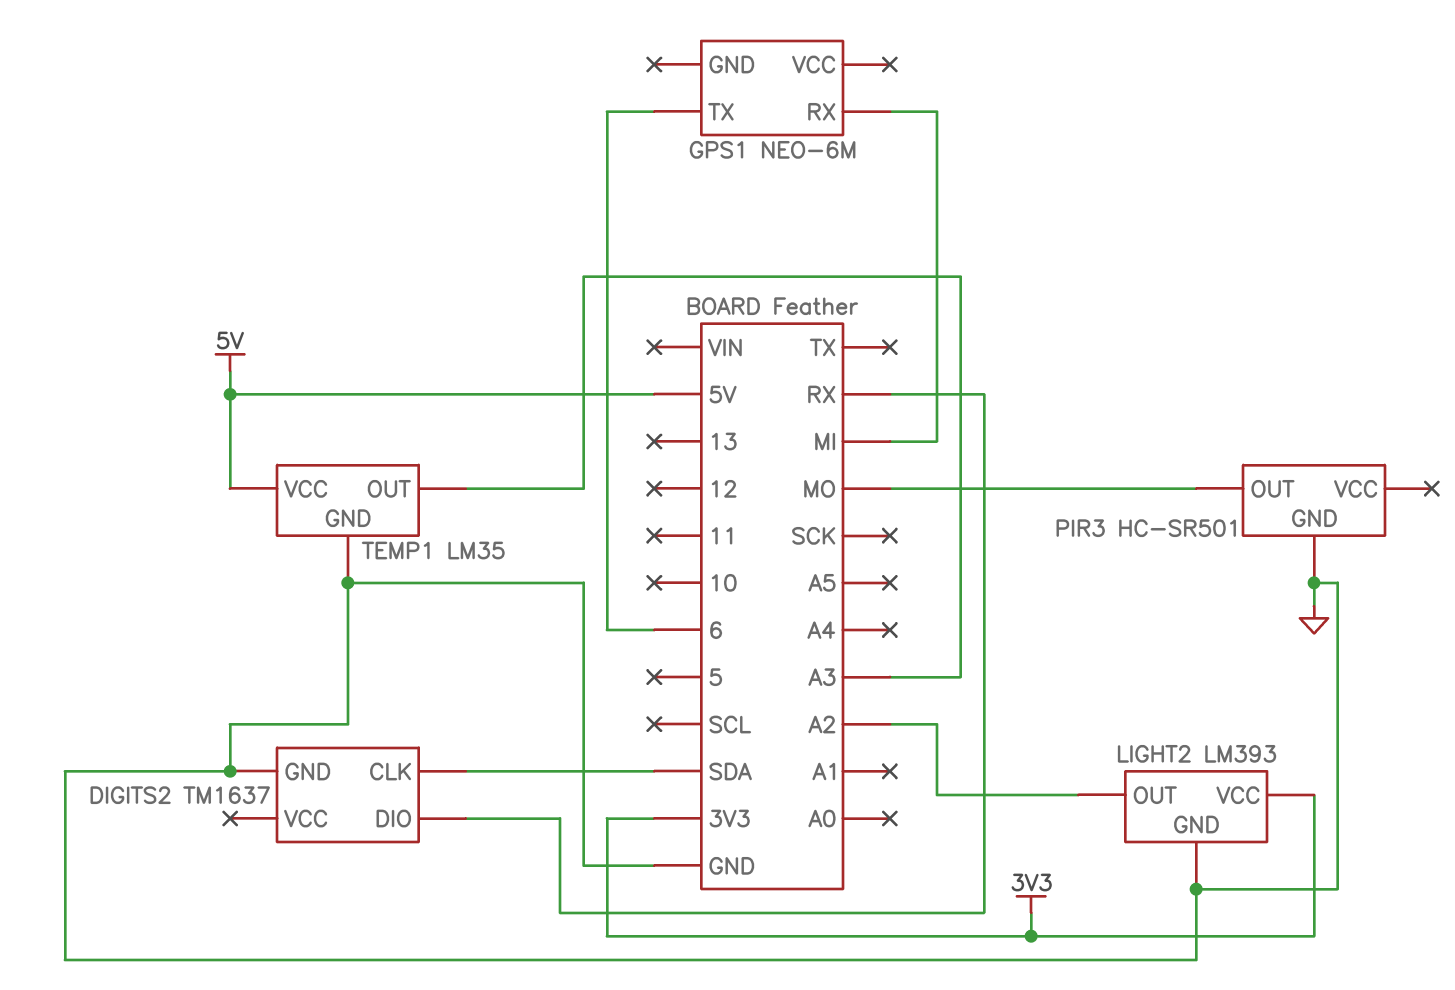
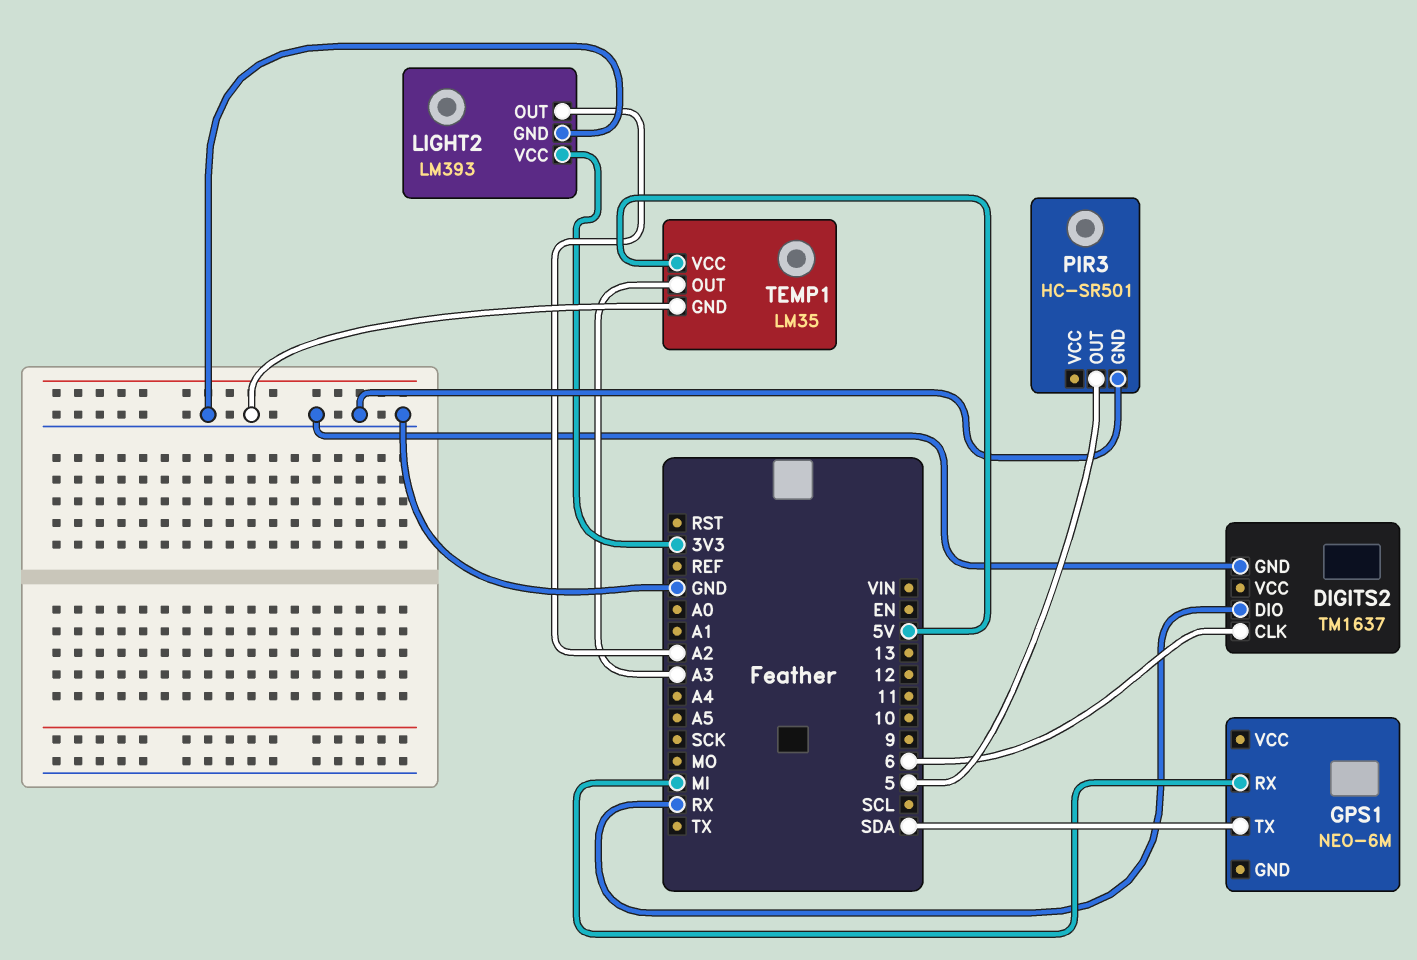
DIGITS2 pin CLK: SDA -> 6
GPS1 pin TX: 6 -> SDA
PIR3 pin OUT: MO -> 5

